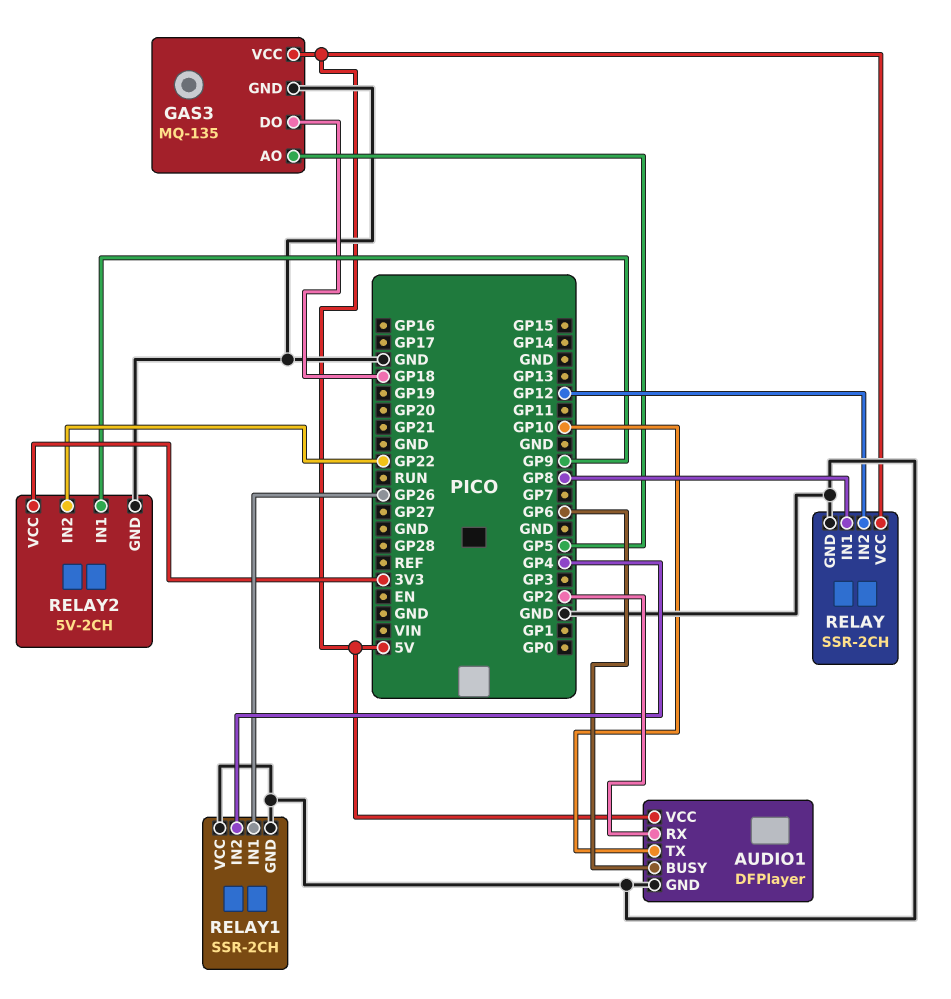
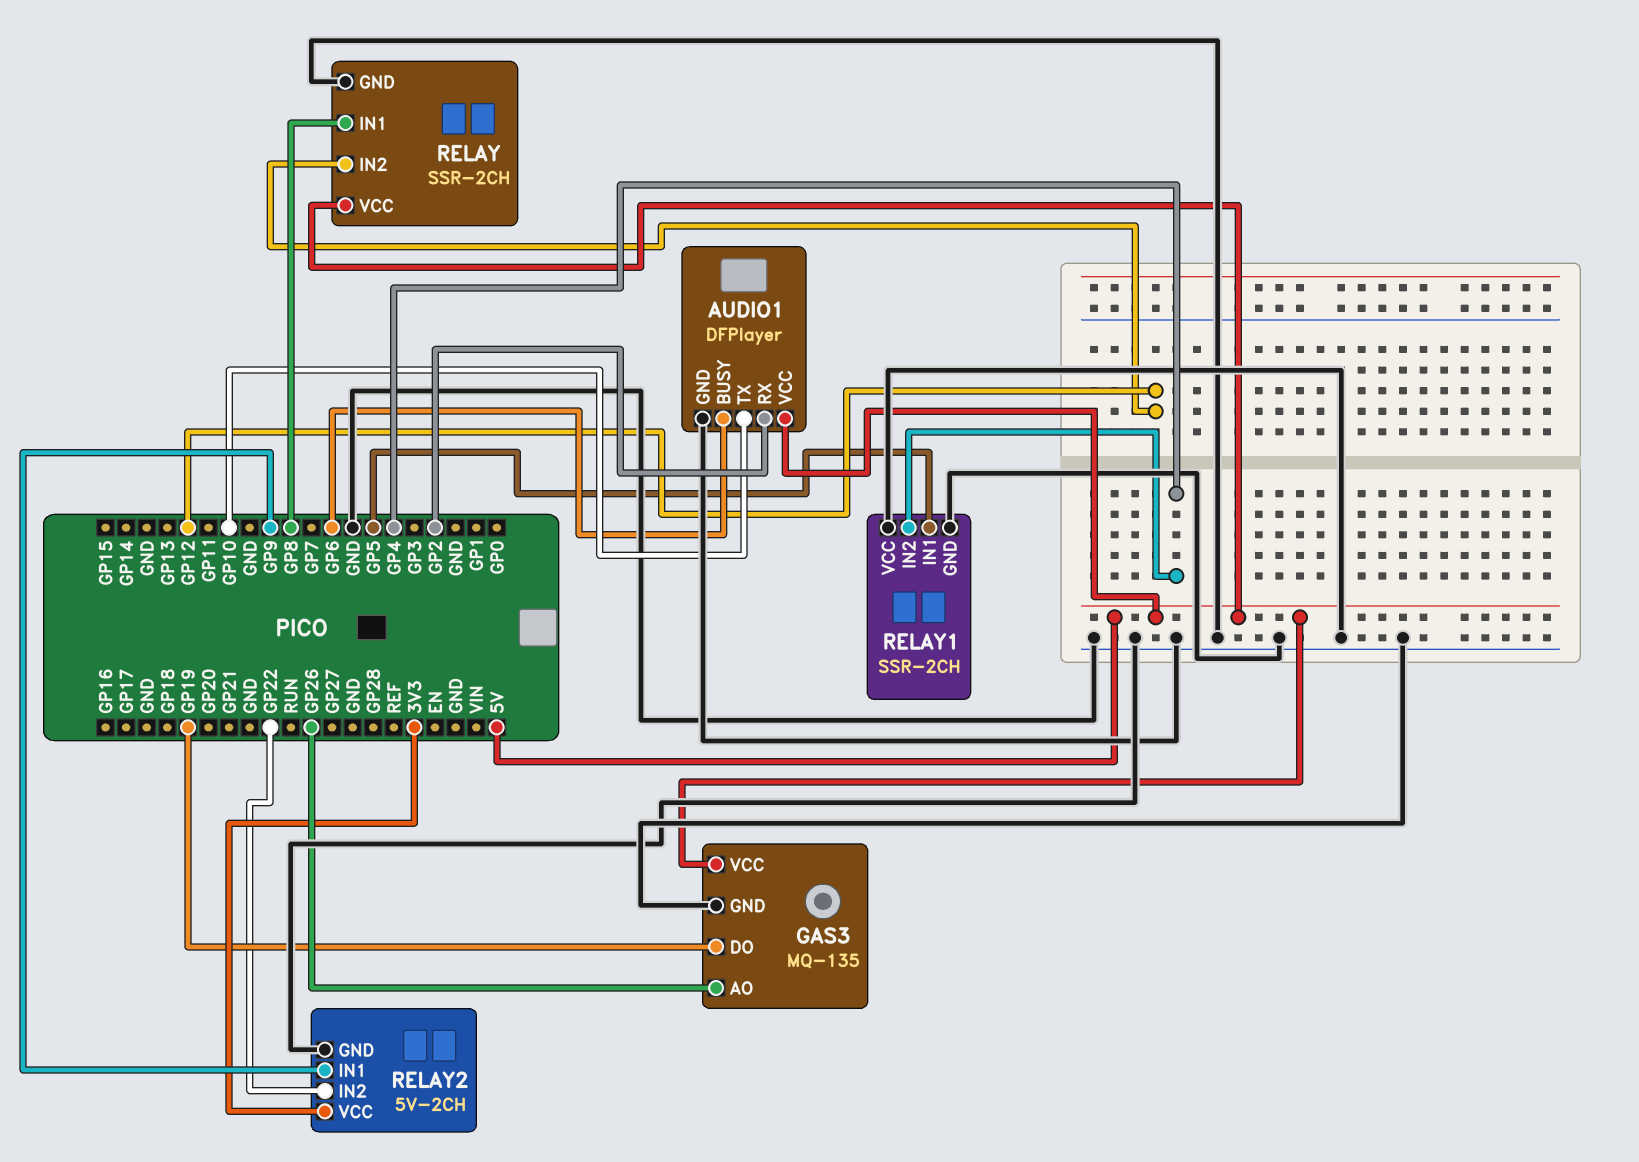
GAS3 pin AO: GP5 -> GP26
GAS3 pin DO: GP18 -> GP19
RELAY1 pin IN1: GP26 -> GP5

